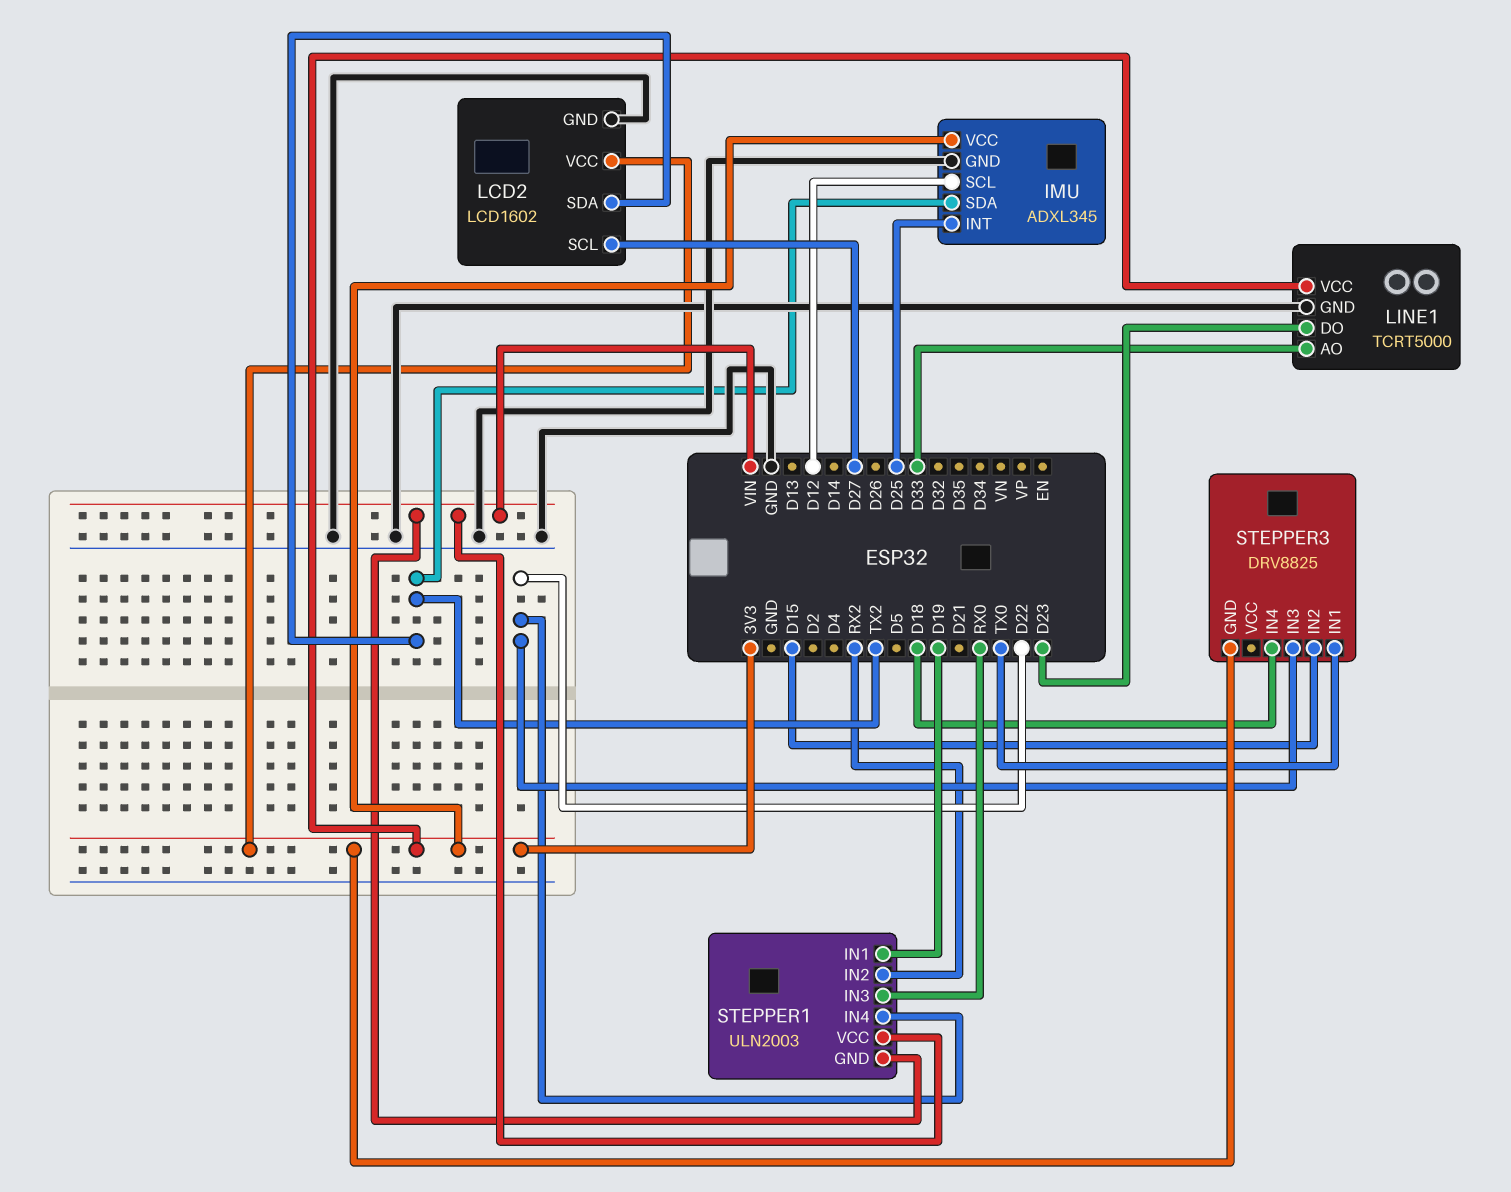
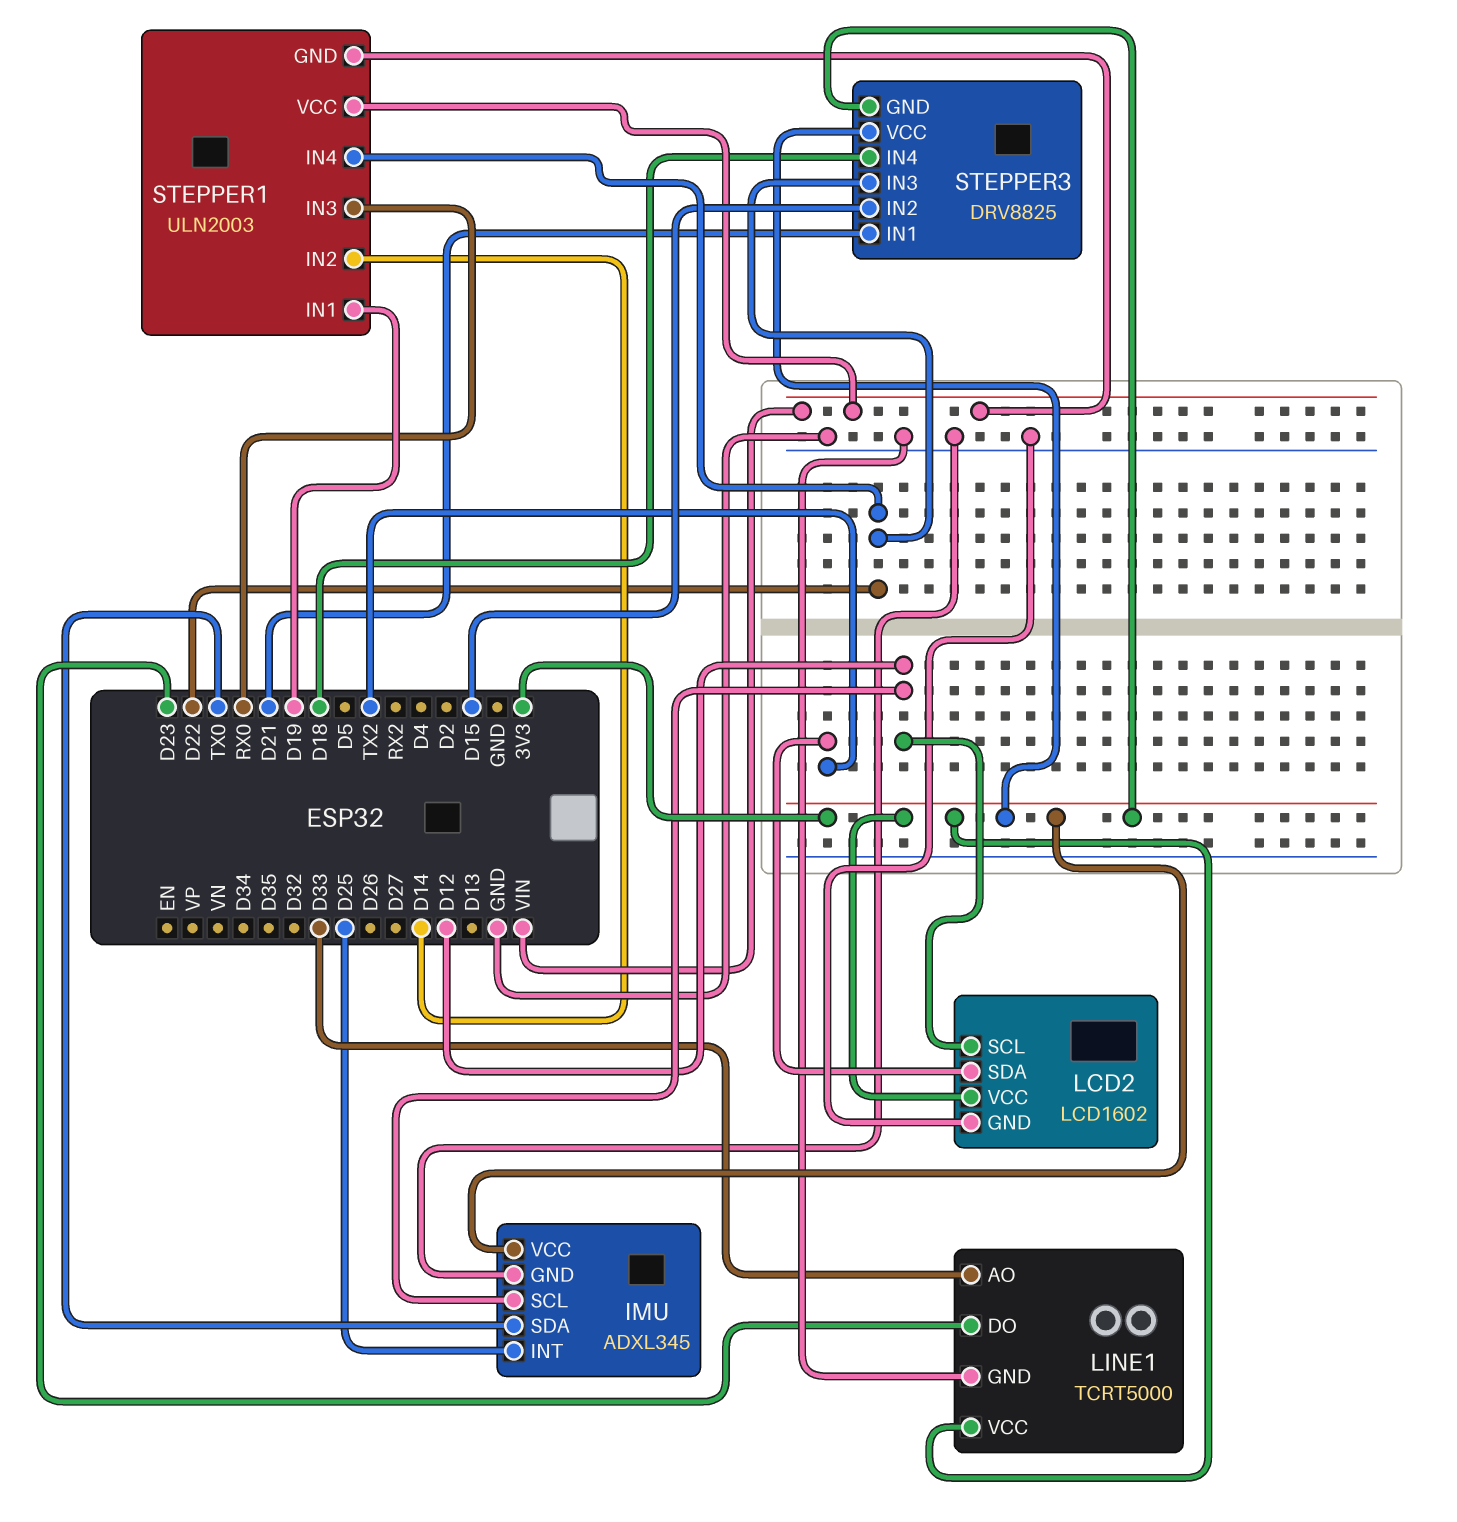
IMU pin SDA: TX2 -> TX0
LCD2 pin SCL: D27 -> D12
STEPPER1 pin IN2: RX2 -> D14
STEPPER3 pin IN1: TX0 -> D21
STEPPER3 pin VCC: none -> 3V3

